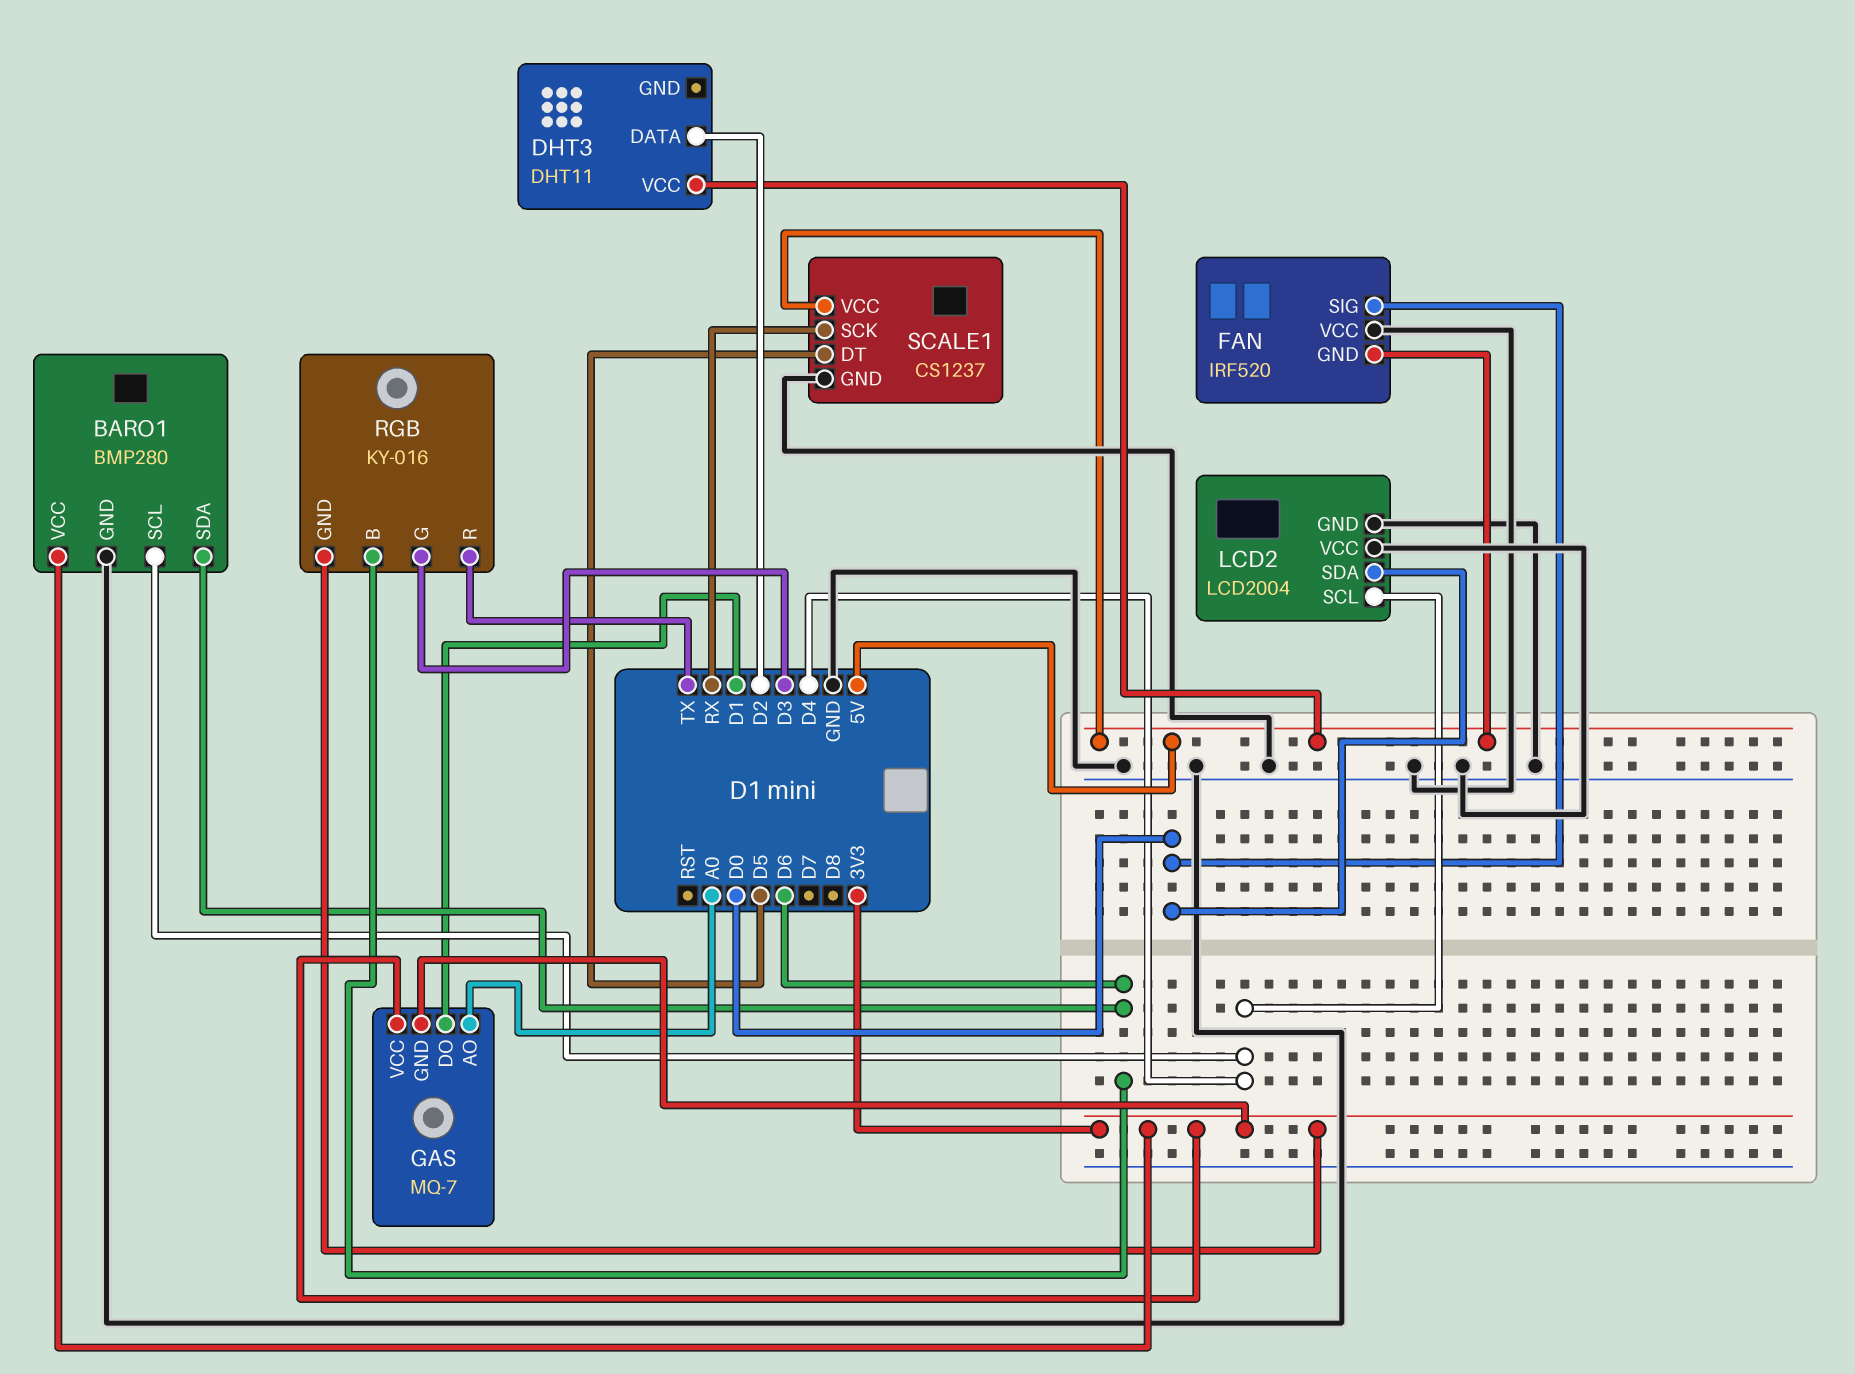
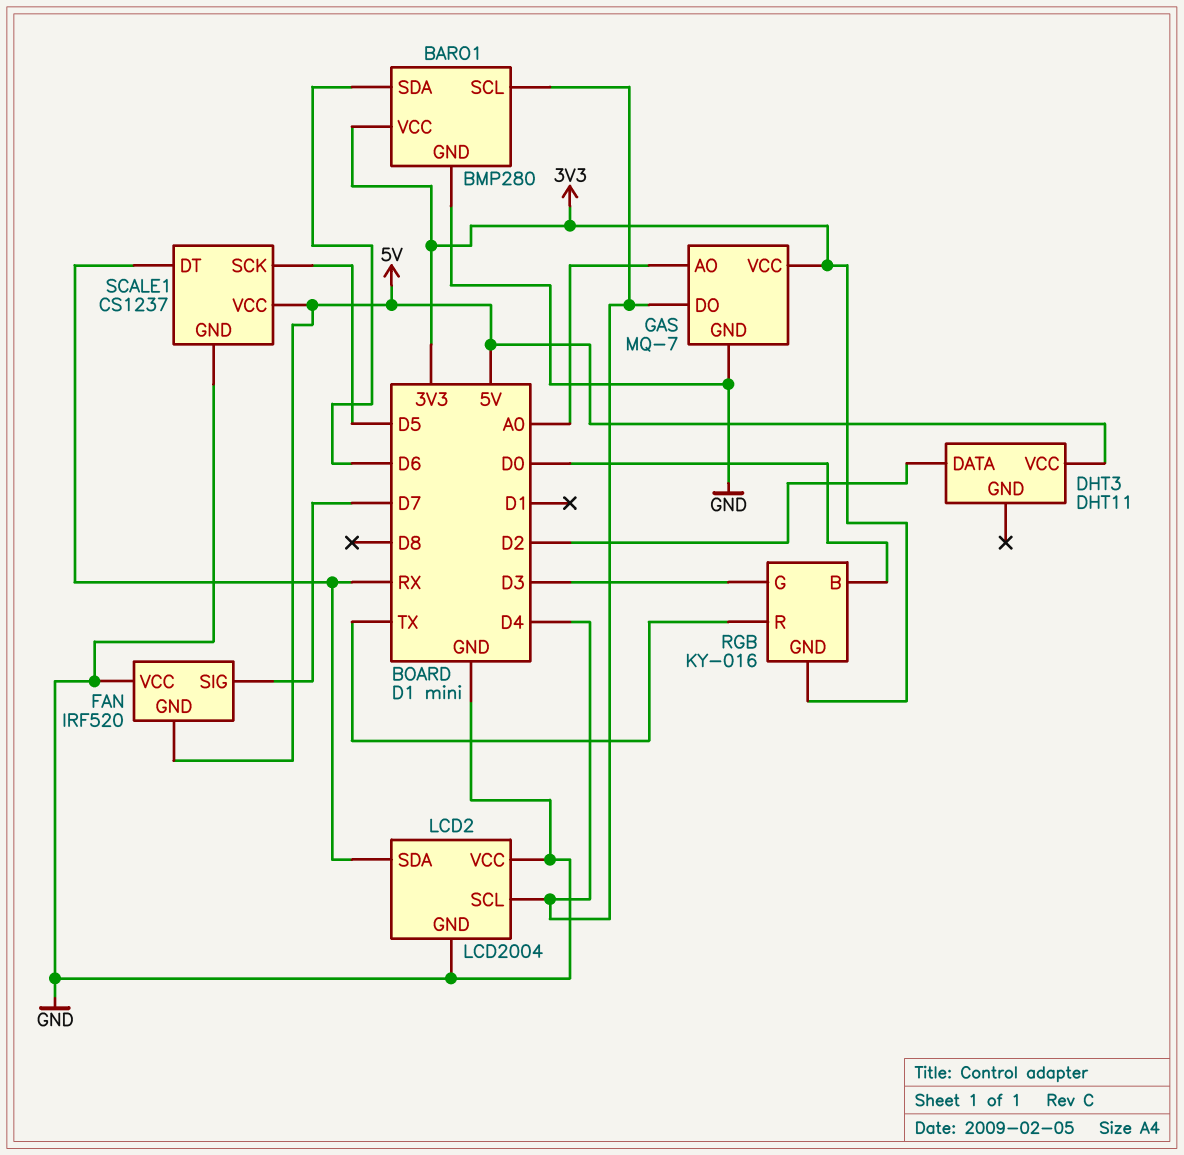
FAN pin SIG: D0 -> D7
GAS pin DO: D1 -> D4
GAS pin GND: 3V3 -> GND
LCD2 pin SDA: D0 -> RX
RGB pin B: D6 -> D0
SCALE1 pin DT: D5 -> RX
SCALE1 pin SCK: RX -> D5

